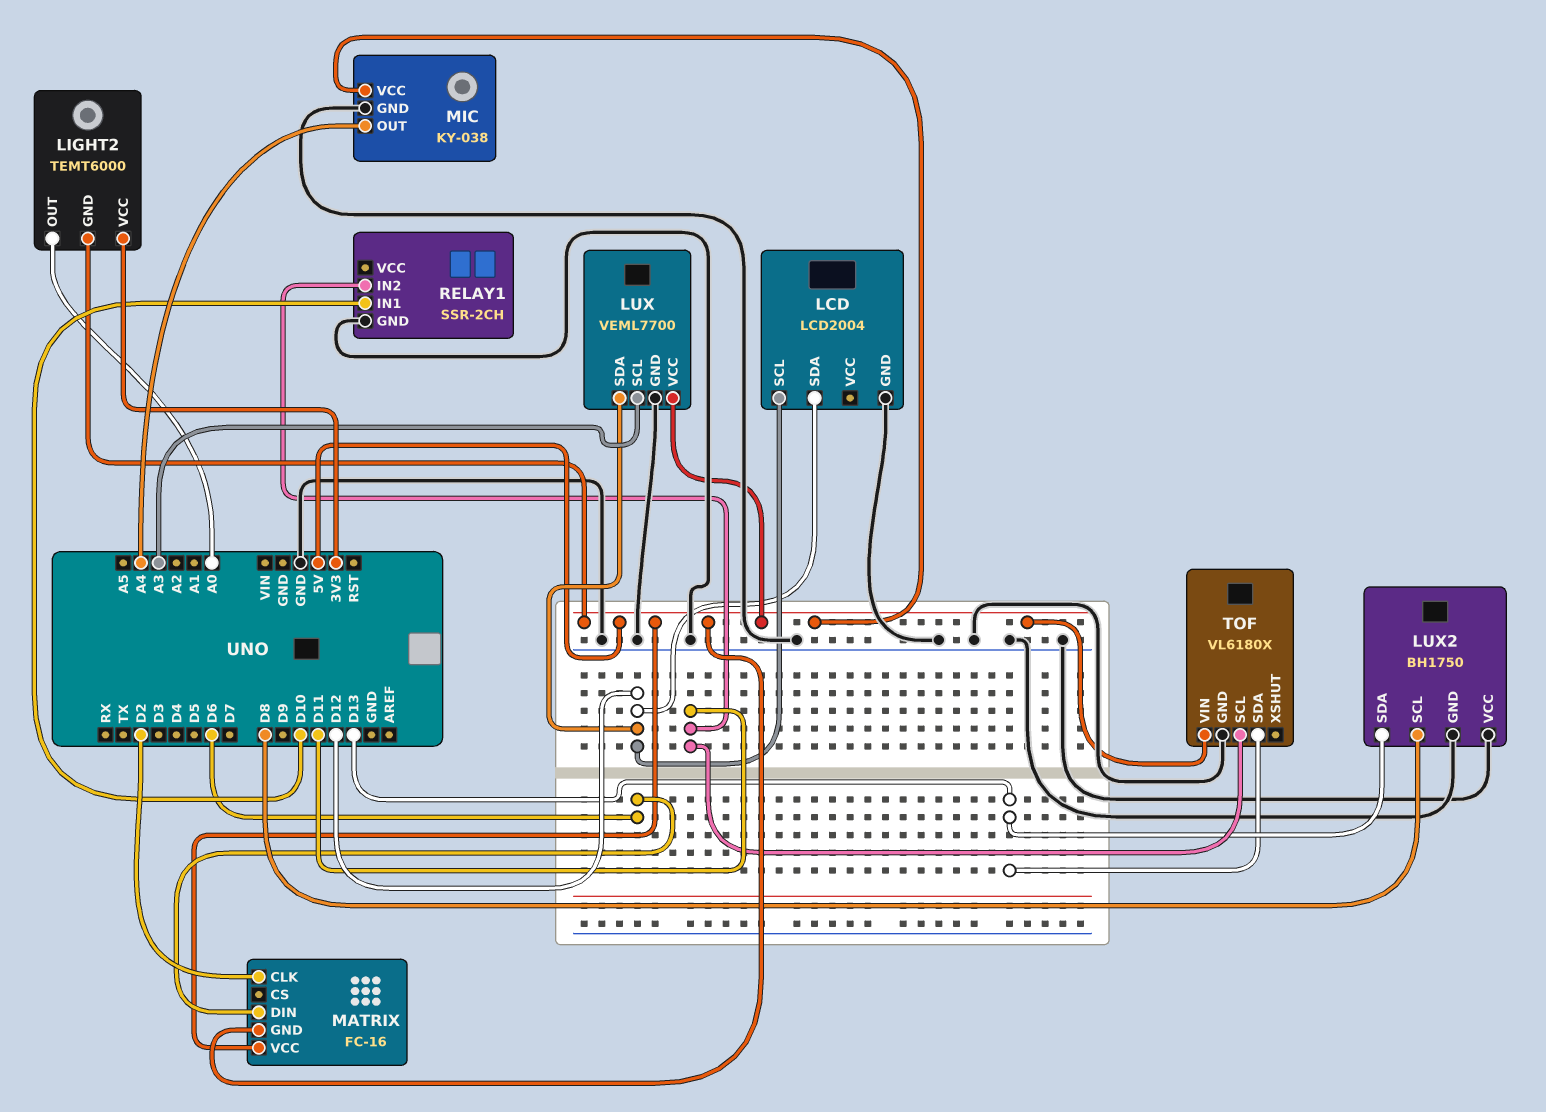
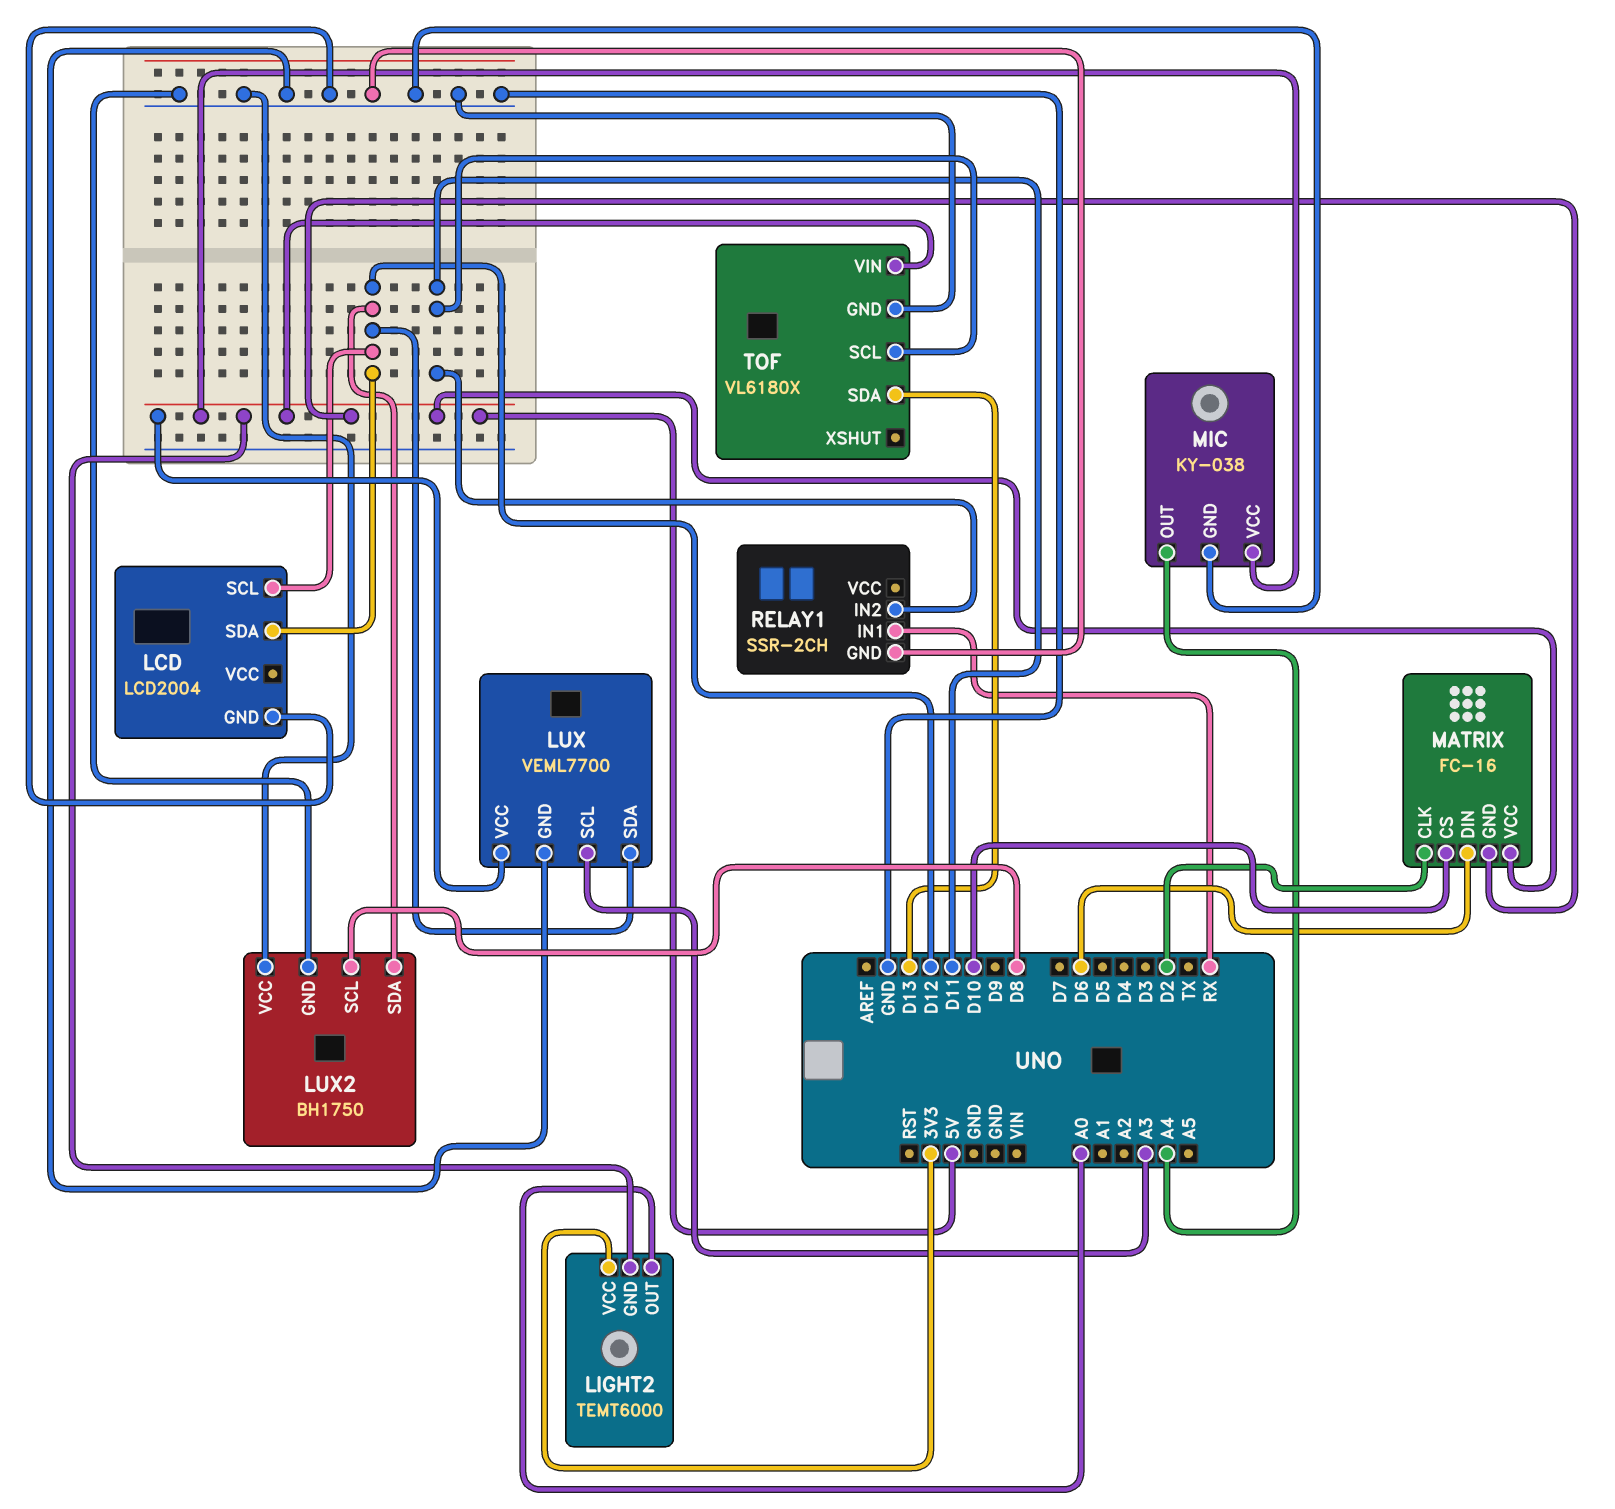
LUX2 pin SDA: D13 -> D12
MATRIX pin CS: none -> D10
RELAY1 pin IN1: D10 -> RX

